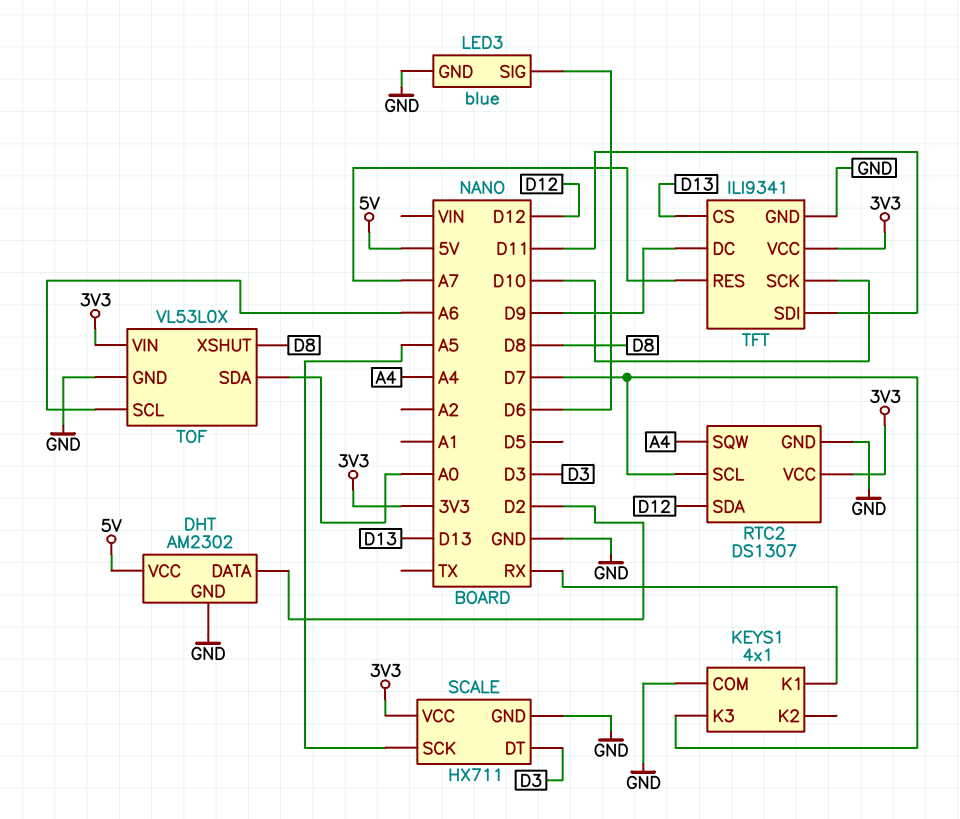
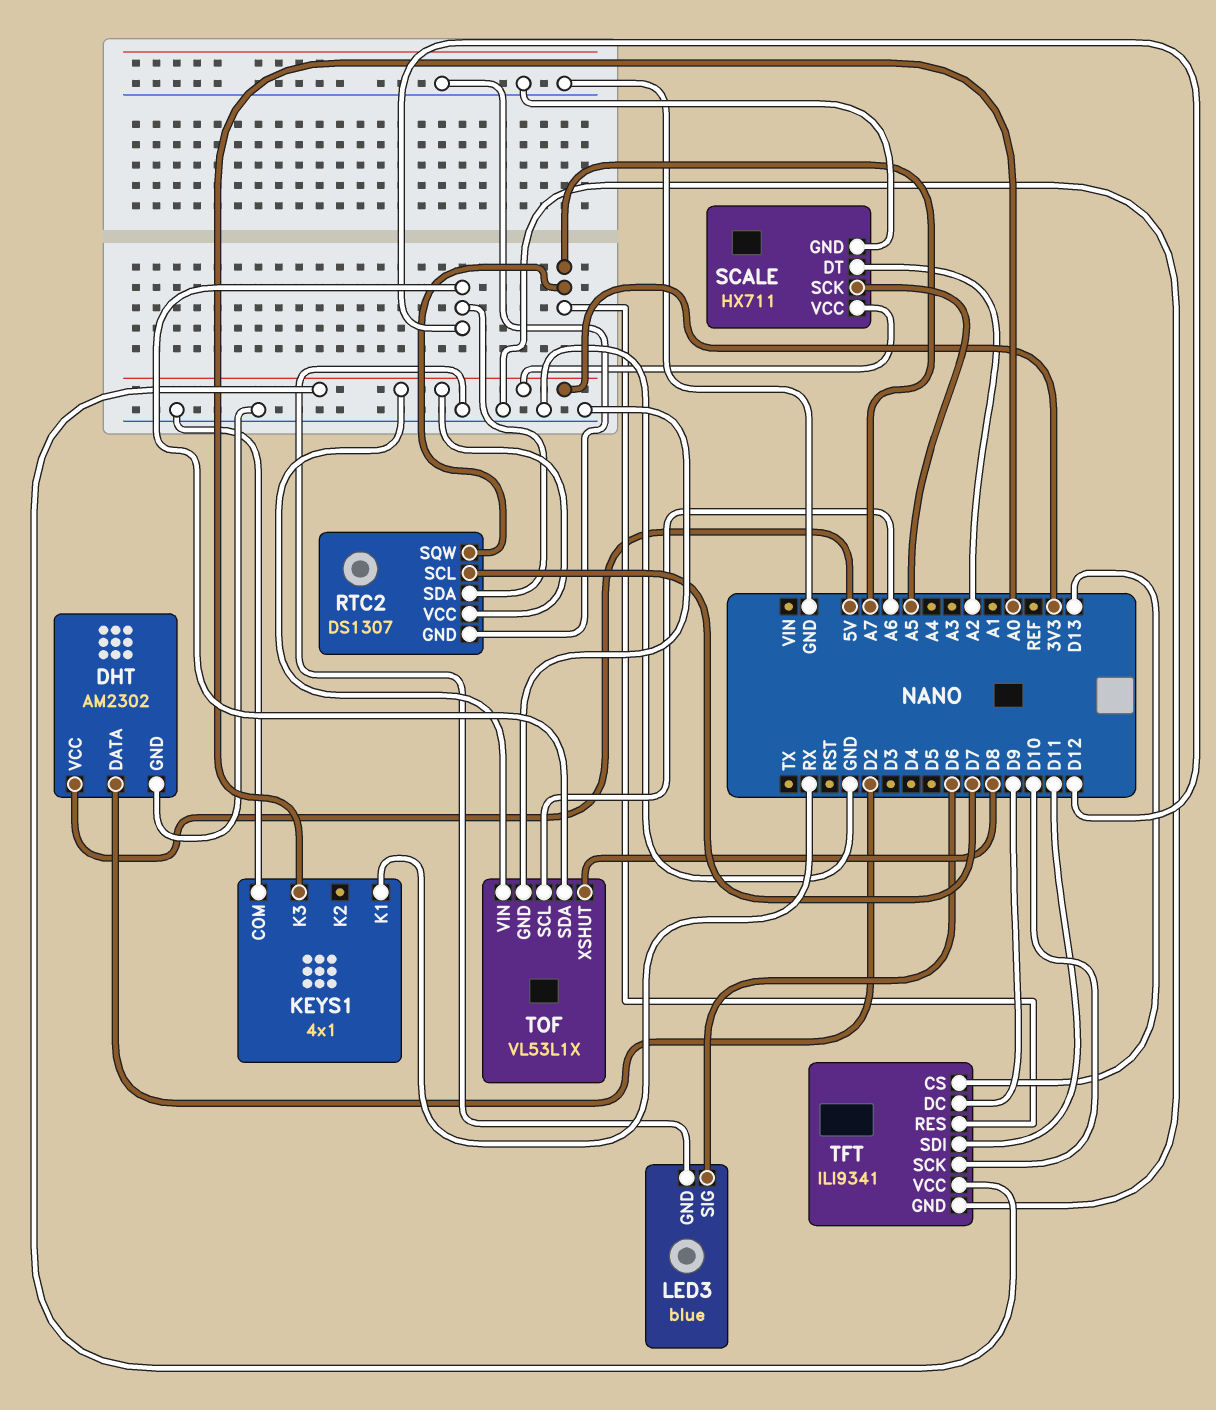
KEYS1 pin K3: D7 -> A0
RTC2 pin SQW: A4 -> A7
SCALE pin DT: D3 -> A2
TOF: VL53L0X -> VL53L1X
TOF pin SDA: A0 -> D12

